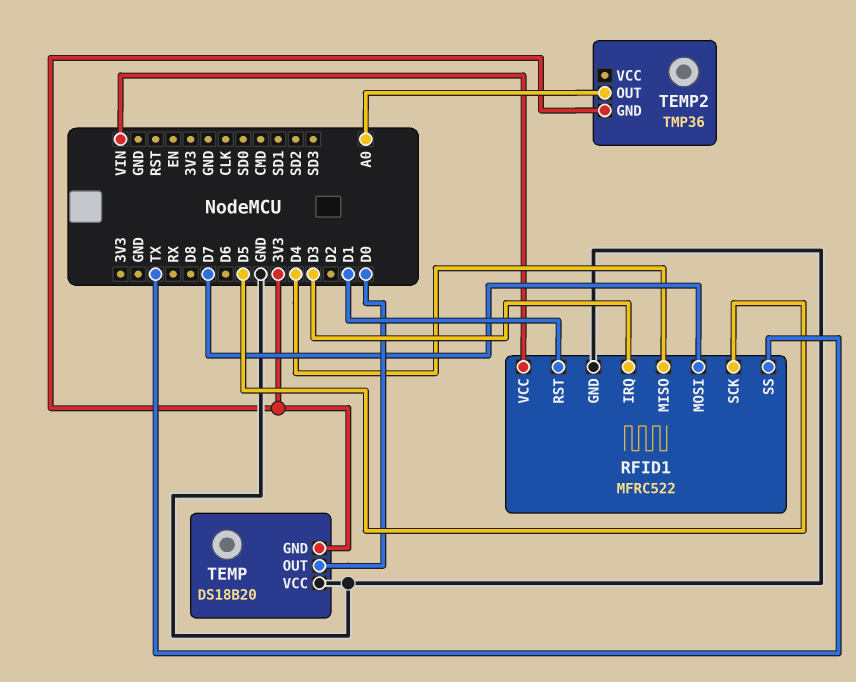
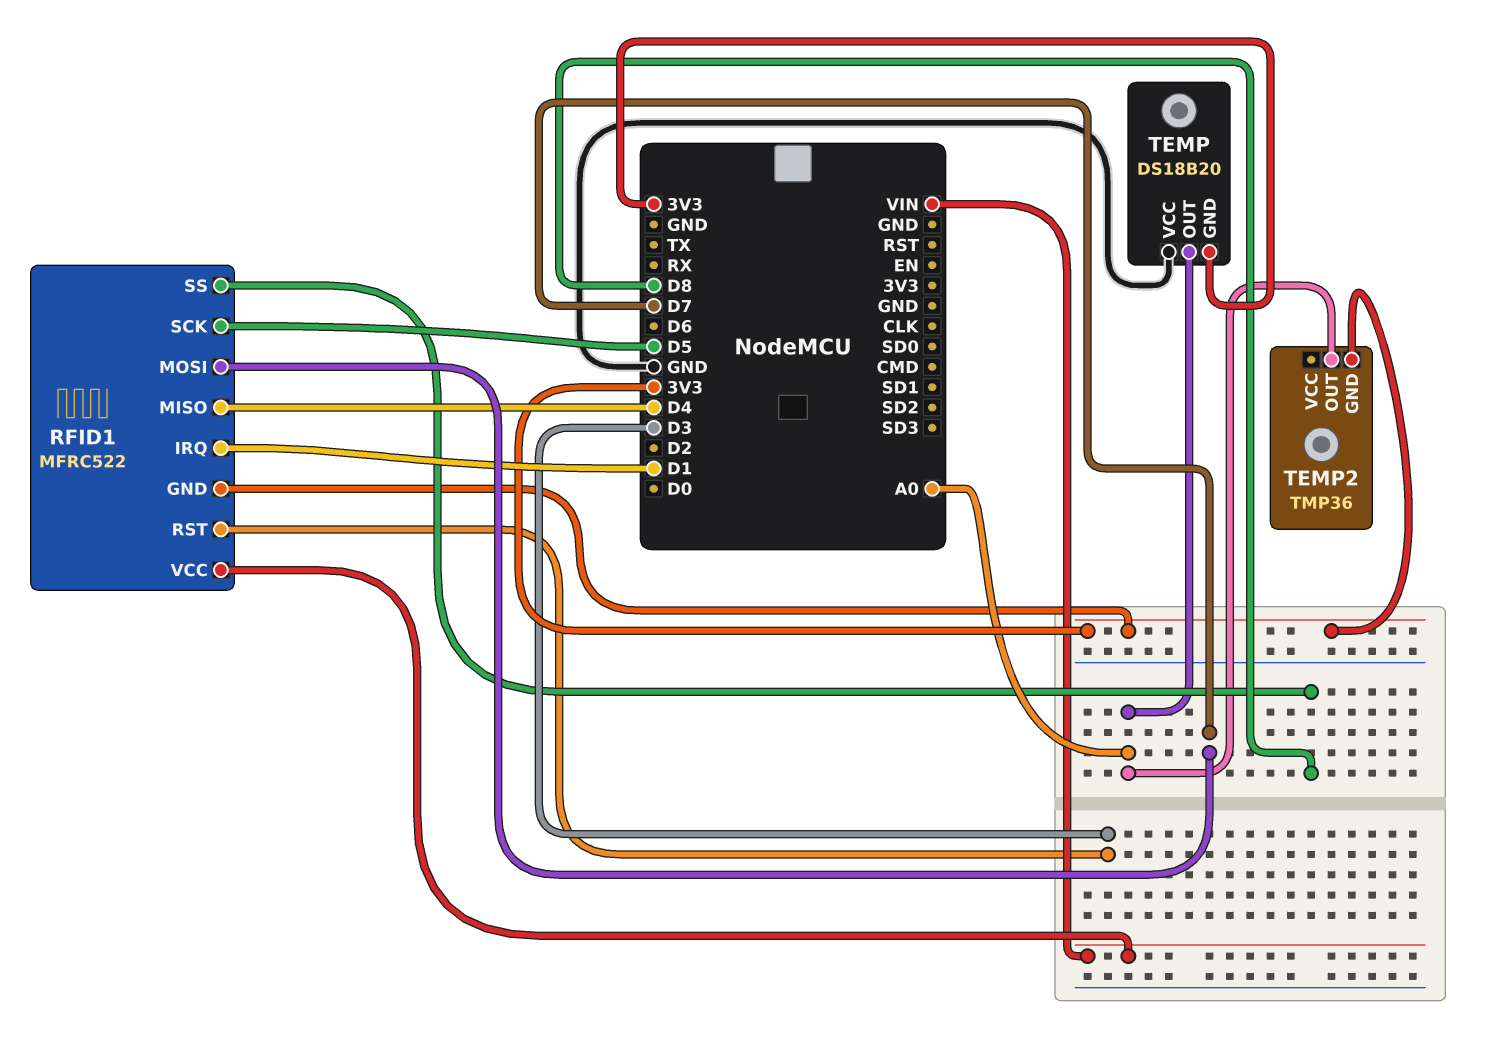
RFID1 pin GND: GND -> 3V3
RFID1 pin IRQ: D3 -> D1
RFID1 pin RST: D1 -> D3
RFID1 pin SS: TX -> D8
TEMP pin OUT: D0 -> A0

